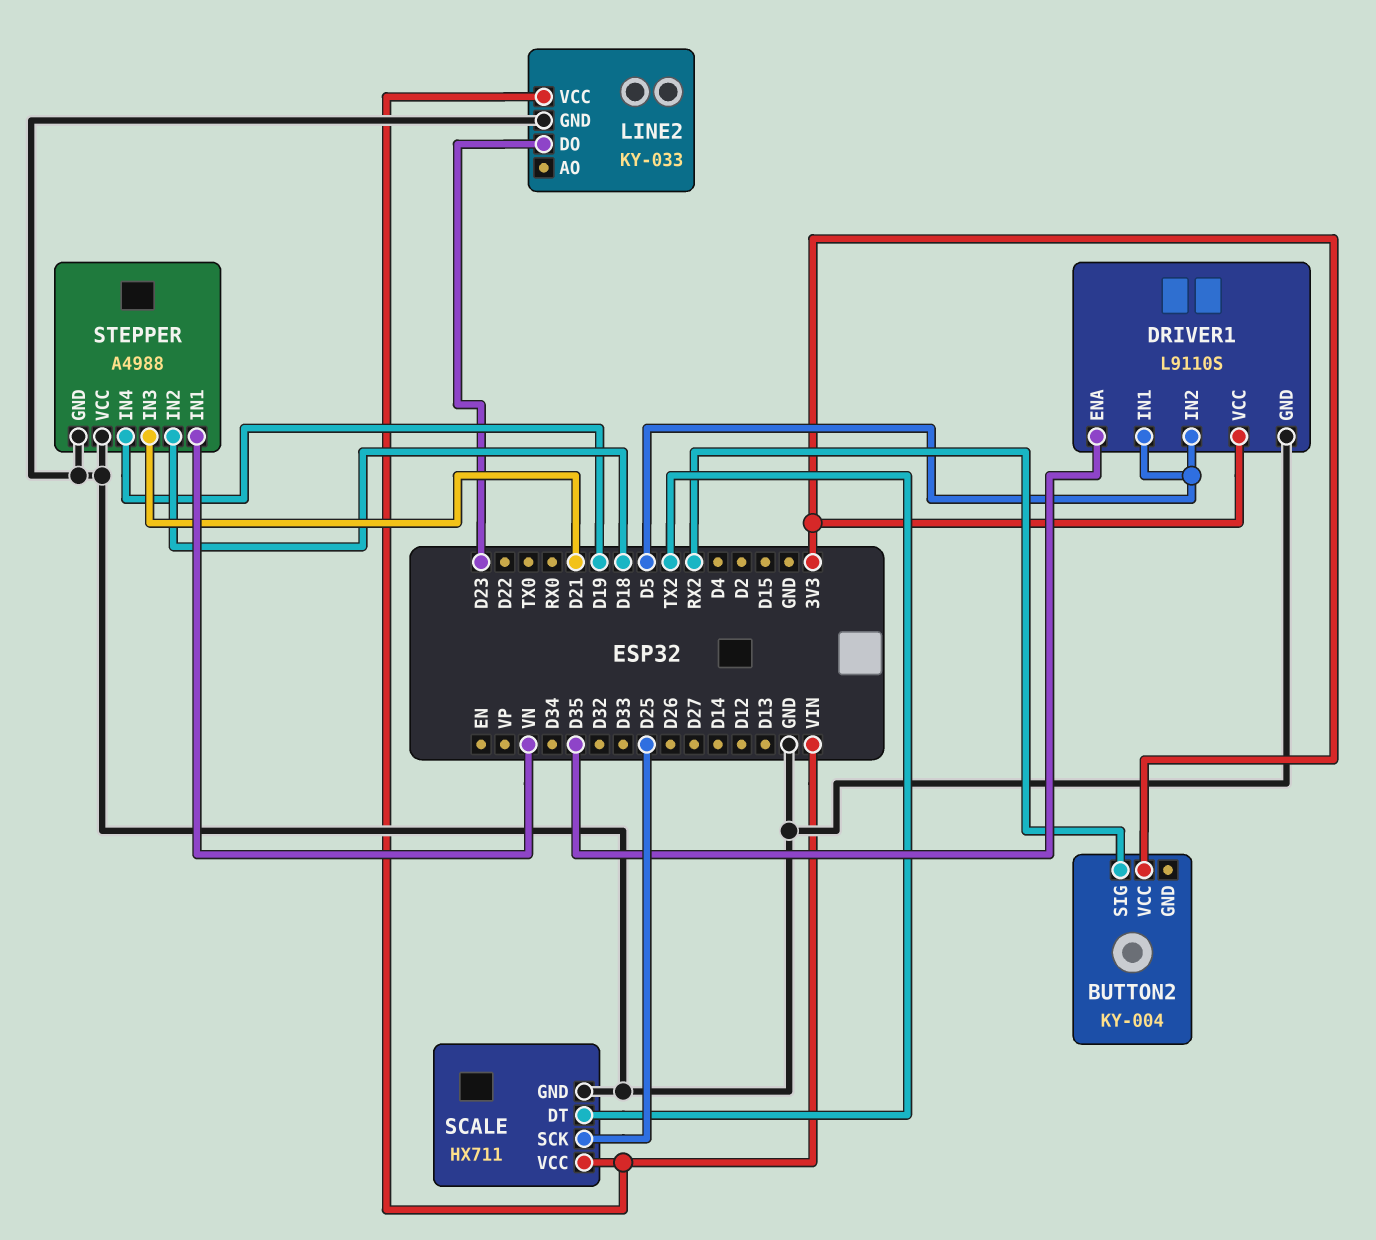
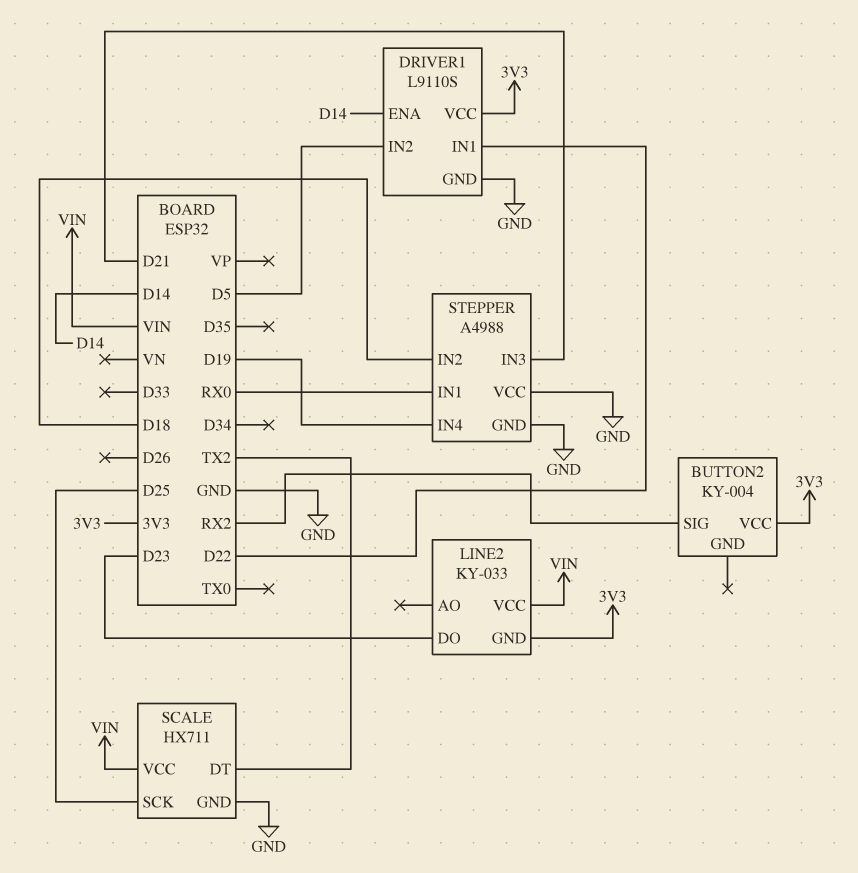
DRIVER1 pin ENA: D35 -> D14
DRIVER1 pin IN1: D5 -> D22
LINE2 pin GND: GND -> 3V3
STEPPER pin IN1: VN -> RX0

